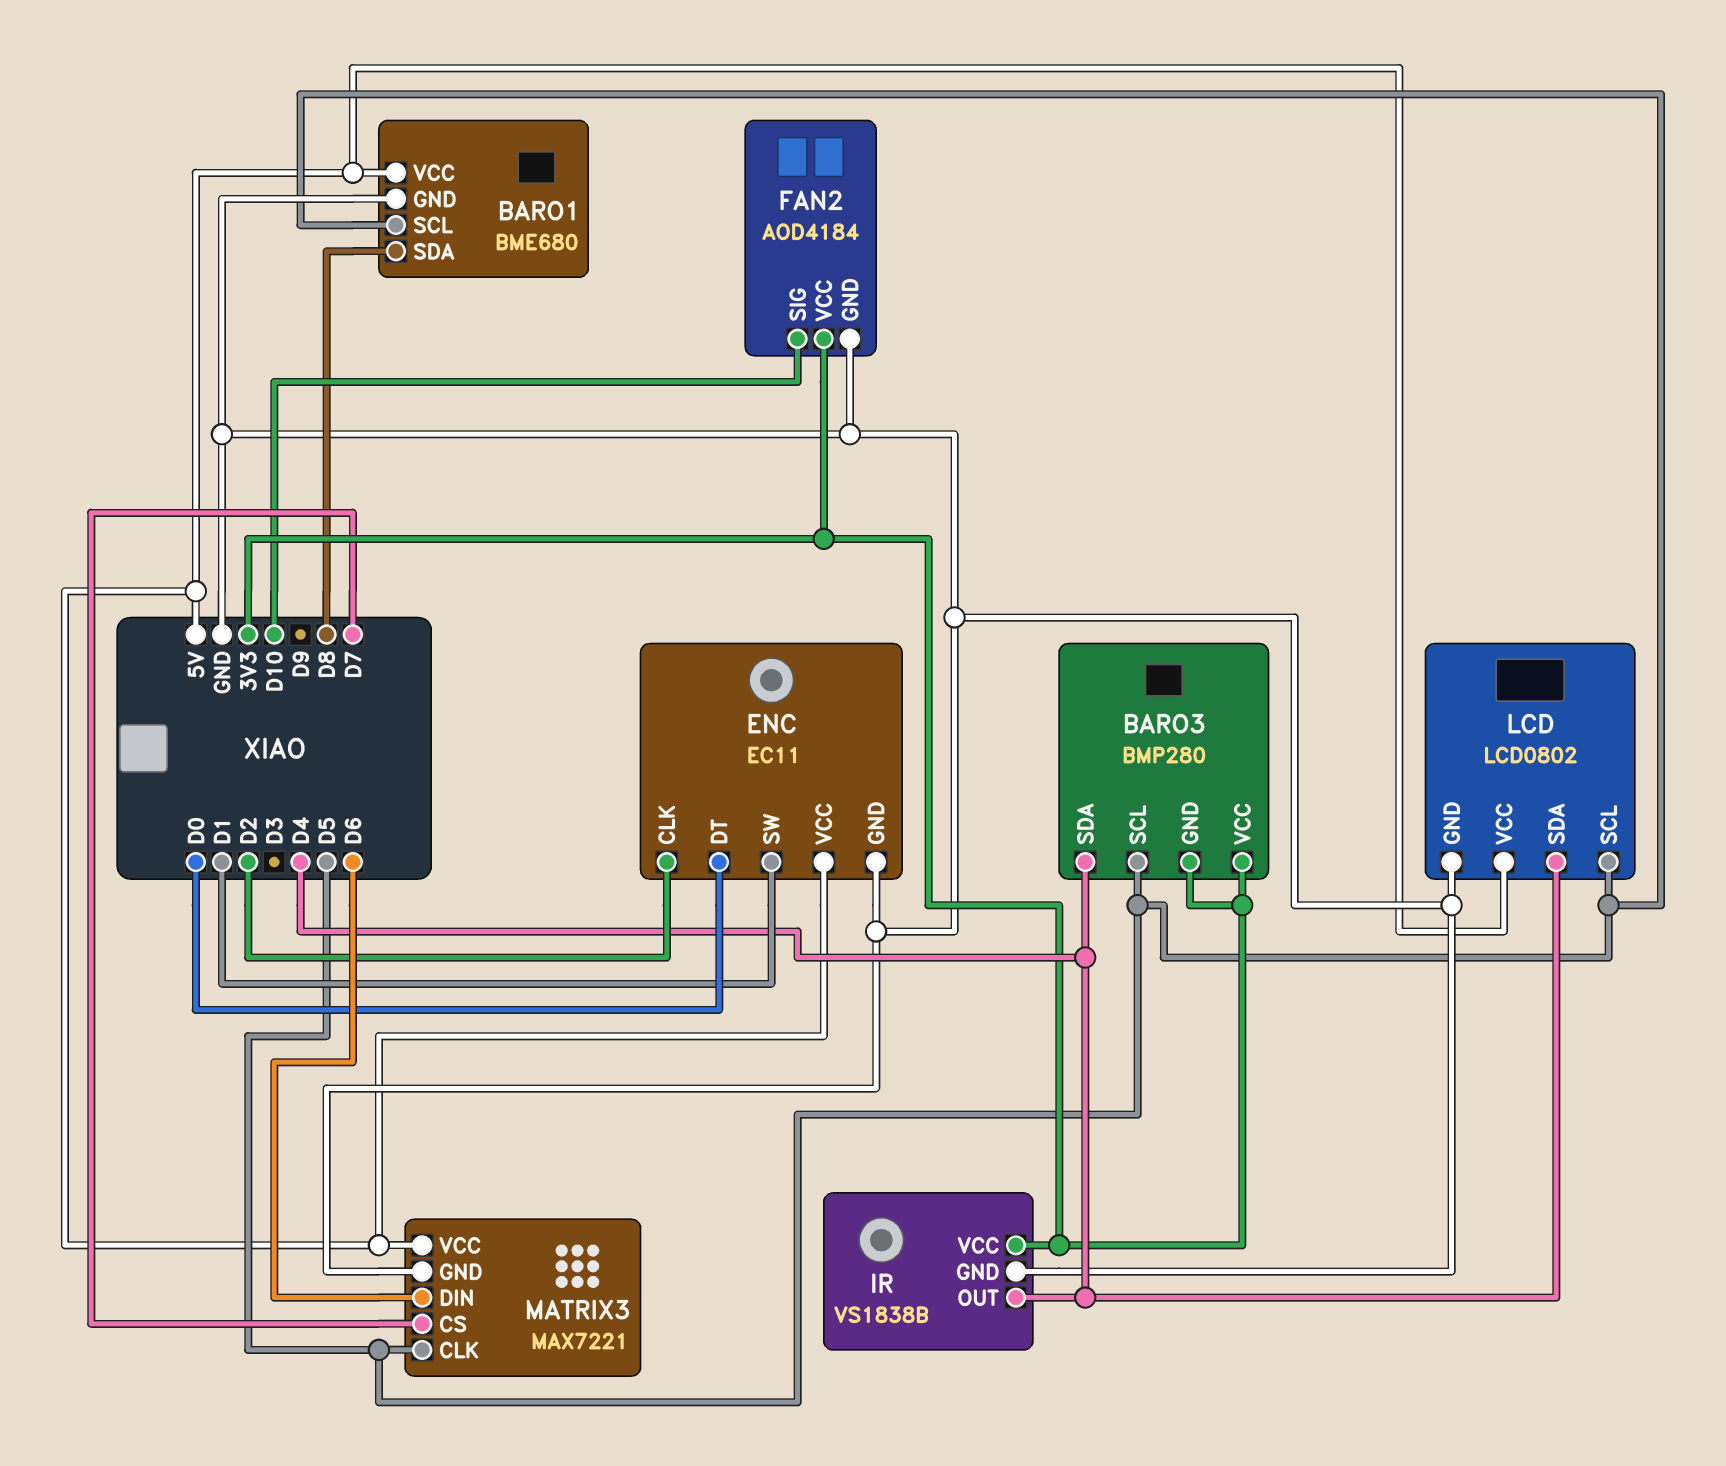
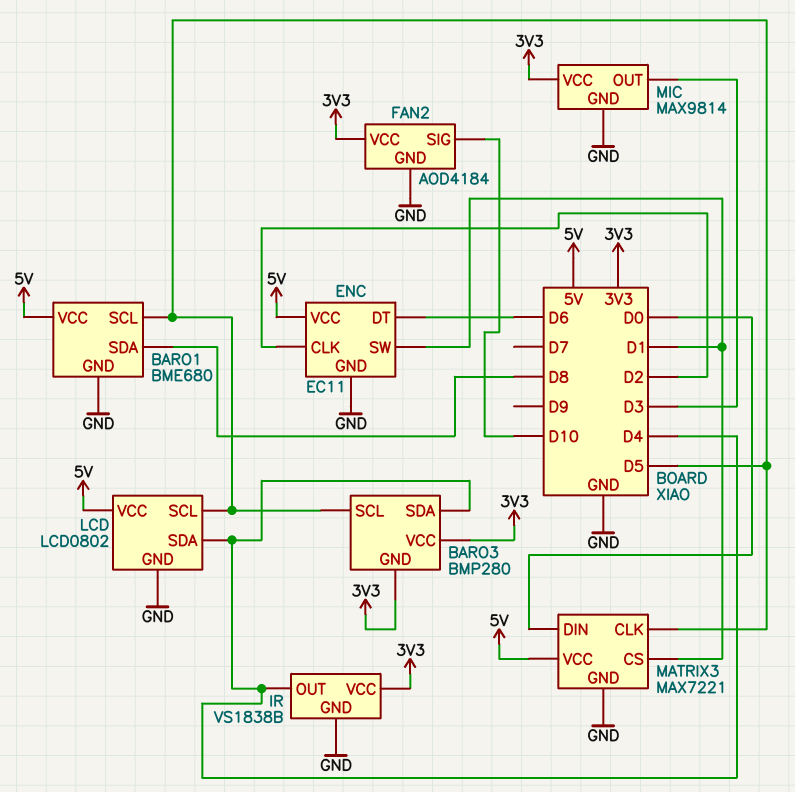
ENC pin DT: D0 -> D6
MATRIX3 pin CS: D7 -> D1
MATRIX3 pin DIN: D6 -> D0
MIC: none -> MAX9814
MIC pin GND: none -> GND
MIC pin OUT: none -> D3
MIC pin VCC: none -> 3V3

